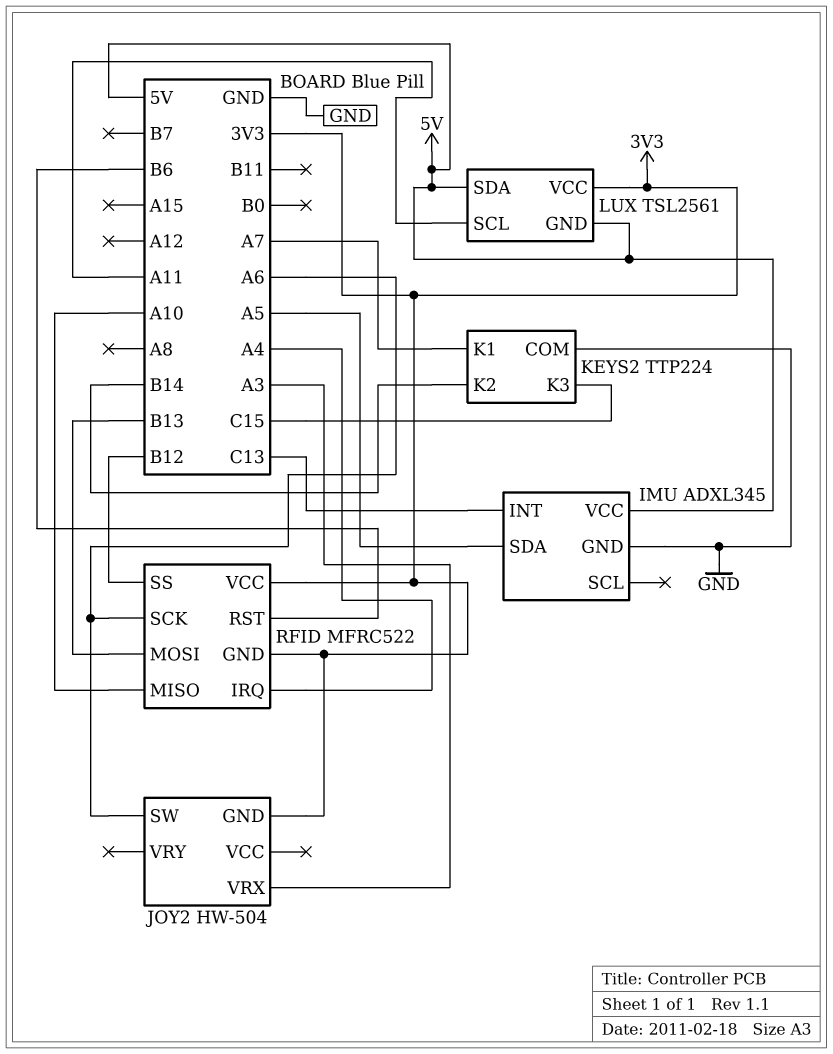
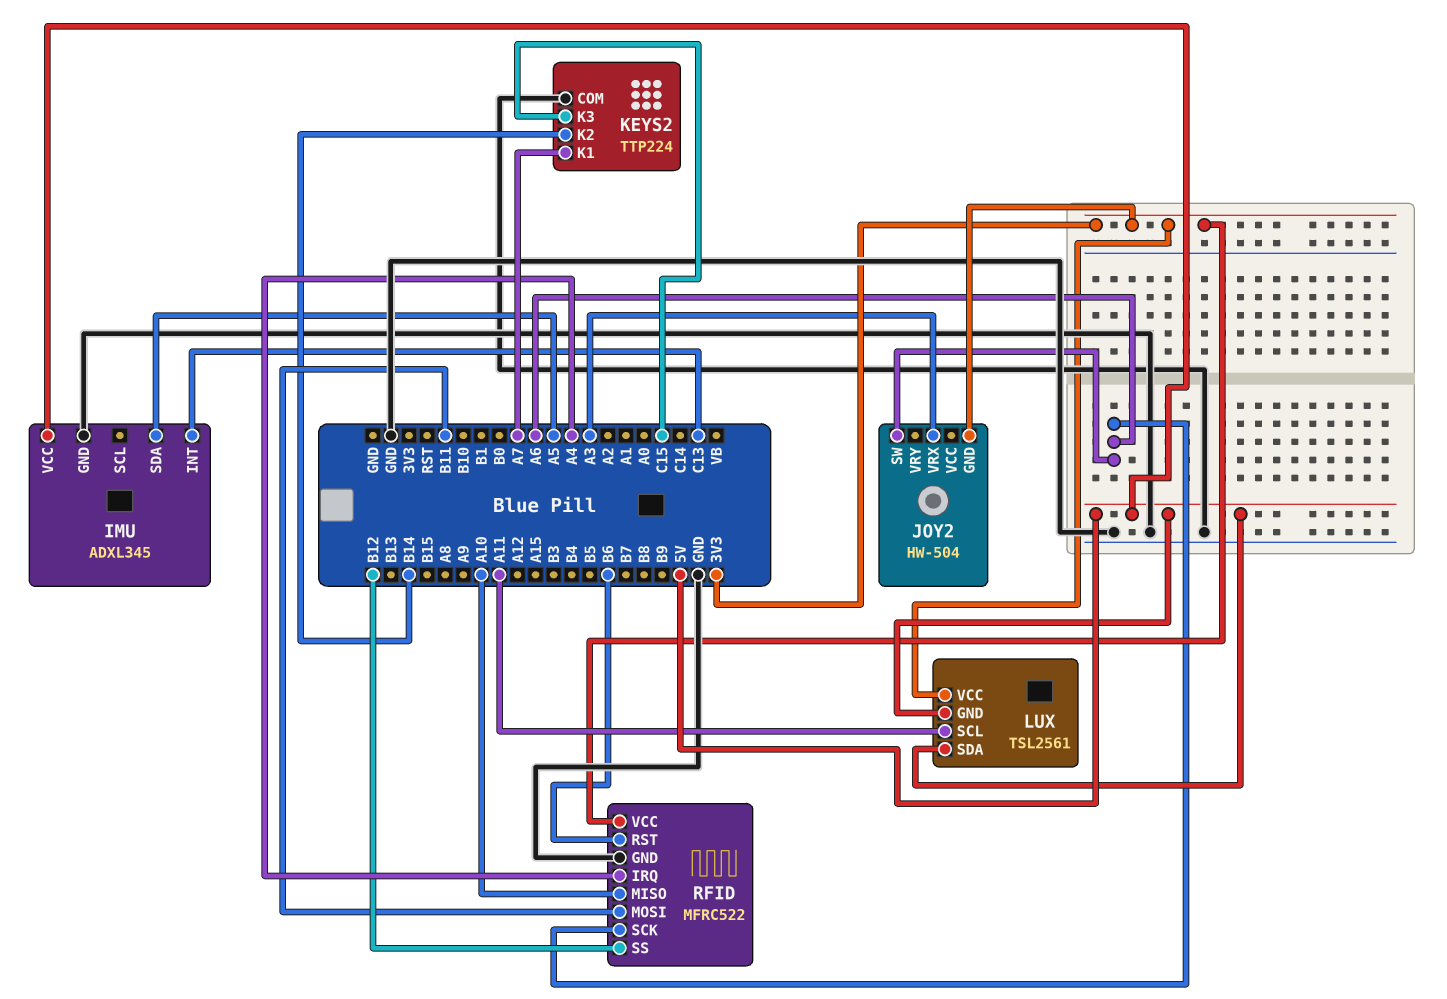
RFID pin GND: 3V3 -> GND
RFID pin MOSI: B13 -> B11

